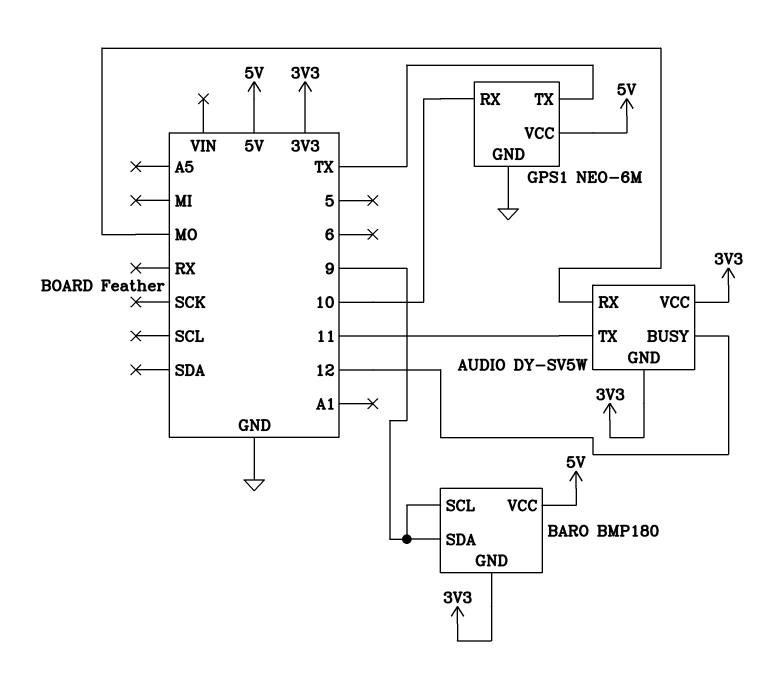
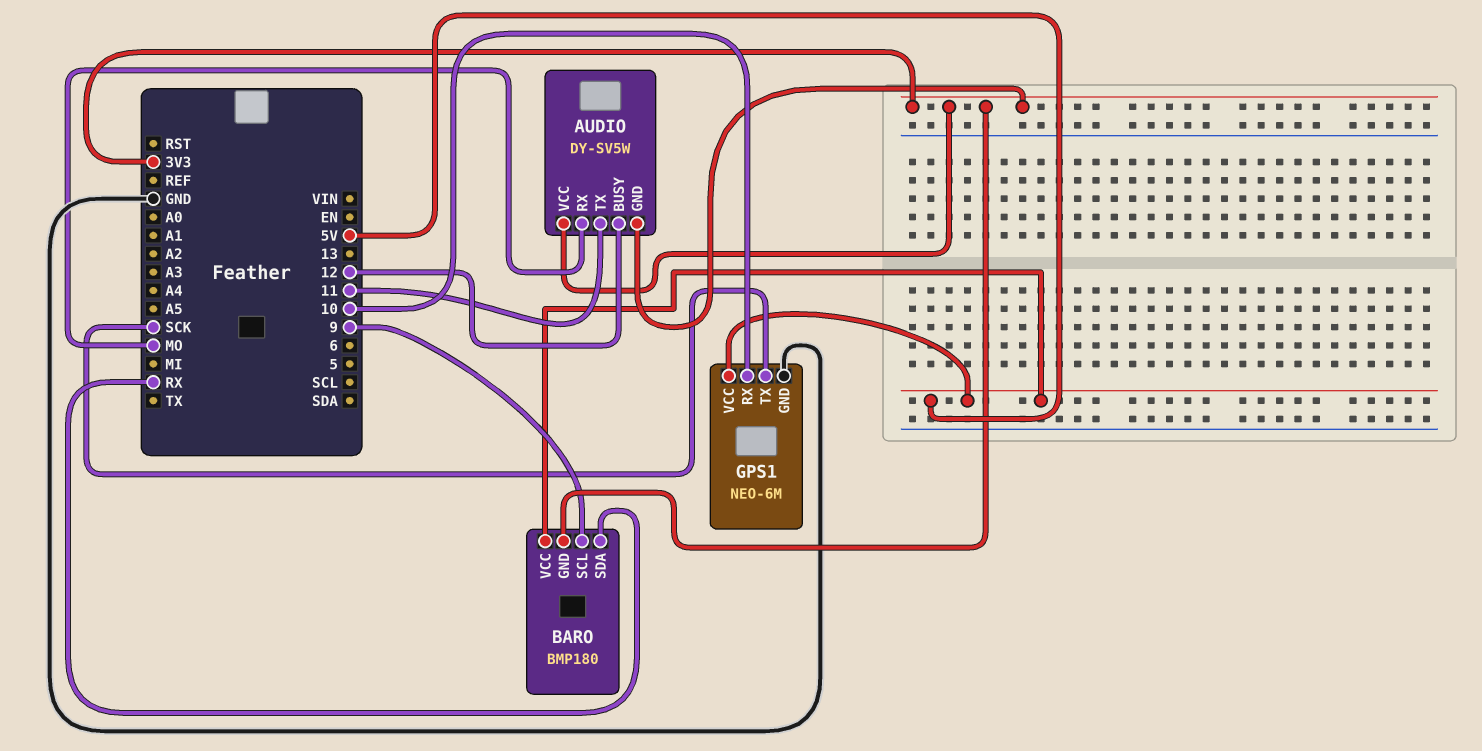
BARO pin SDA: 9 -> RX
GPS1 pin TX: TX -> SCK

